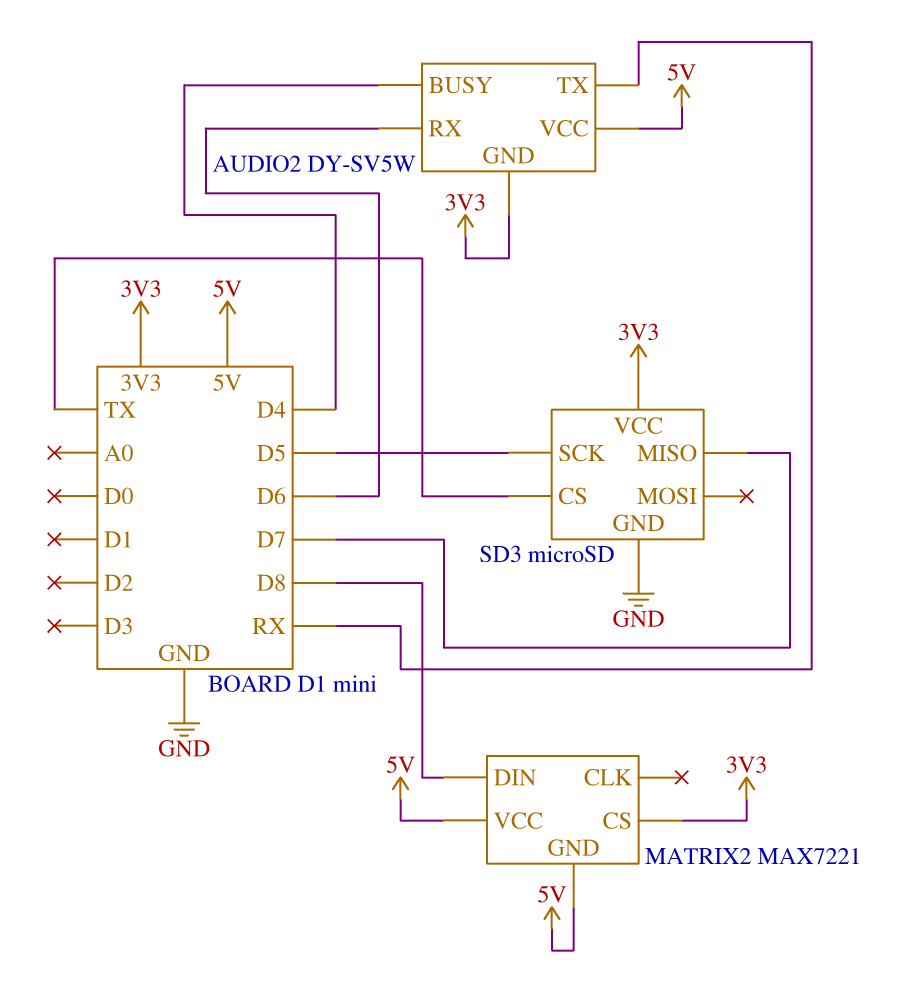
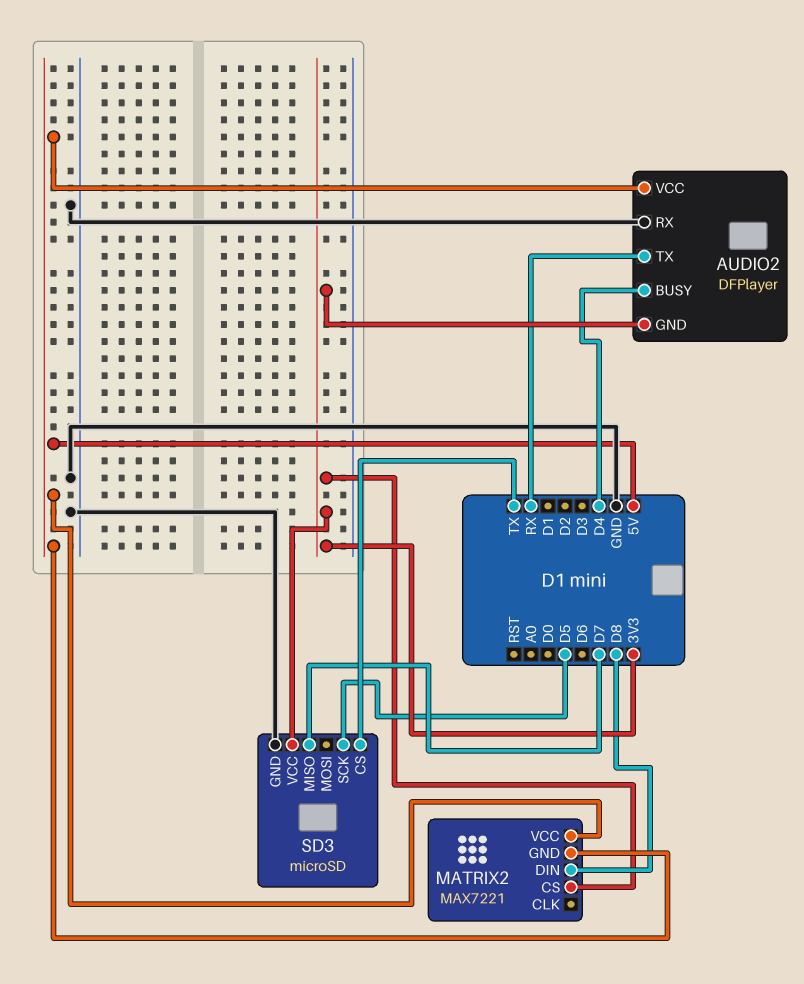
AUDIO2: DY-SV5W -> DFPlayer
AUDIO2 pin RX: D6 -> GND

